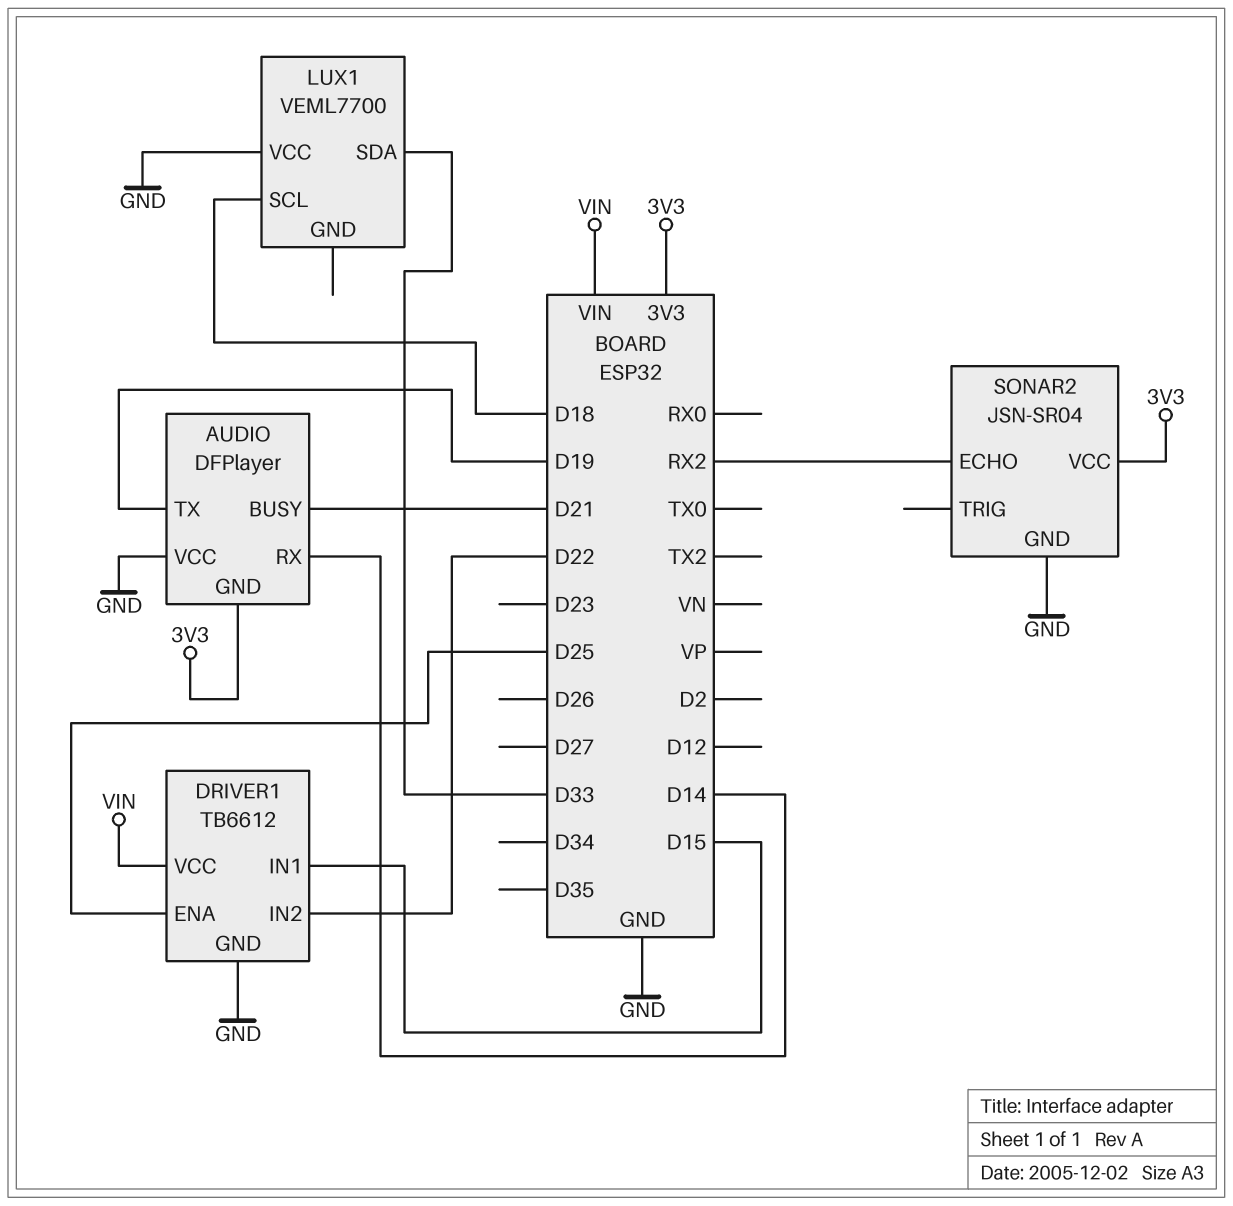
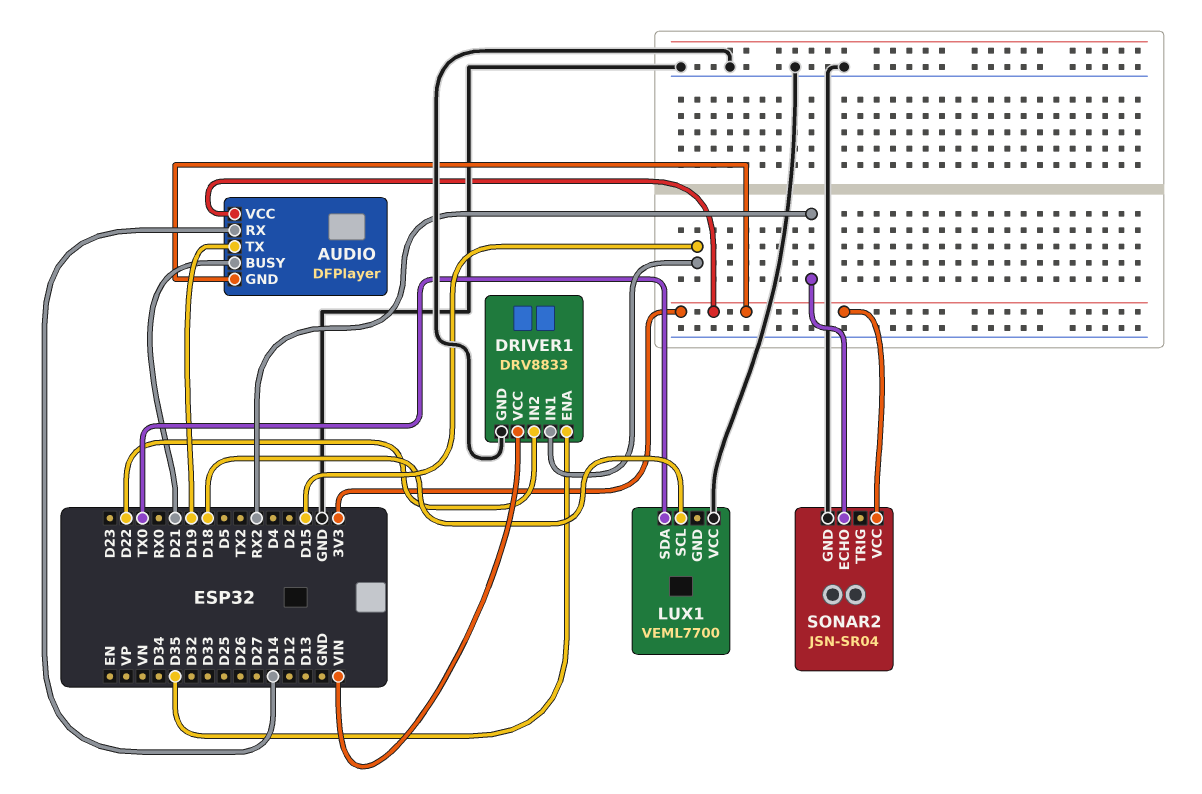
AUDIO pin VCC: GND -> 3V3
DRIVER1: TB6612 -> DRV8833
DRIVER1 pin ENA: D25 -> D35
LUX1 pin SDA: D33 -> TX0

